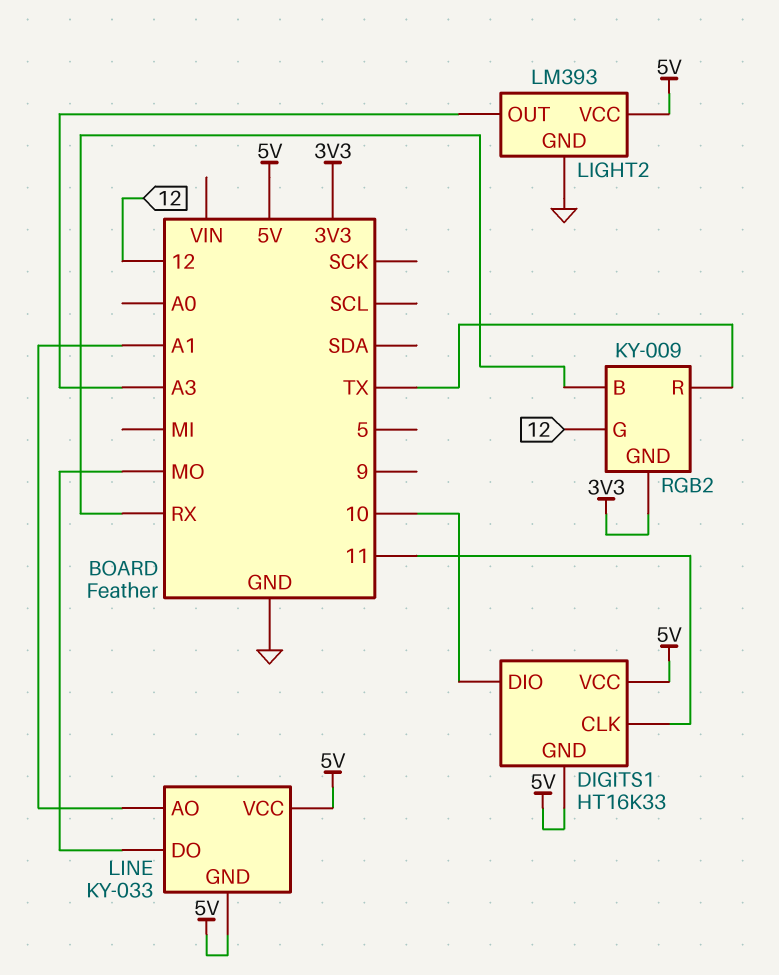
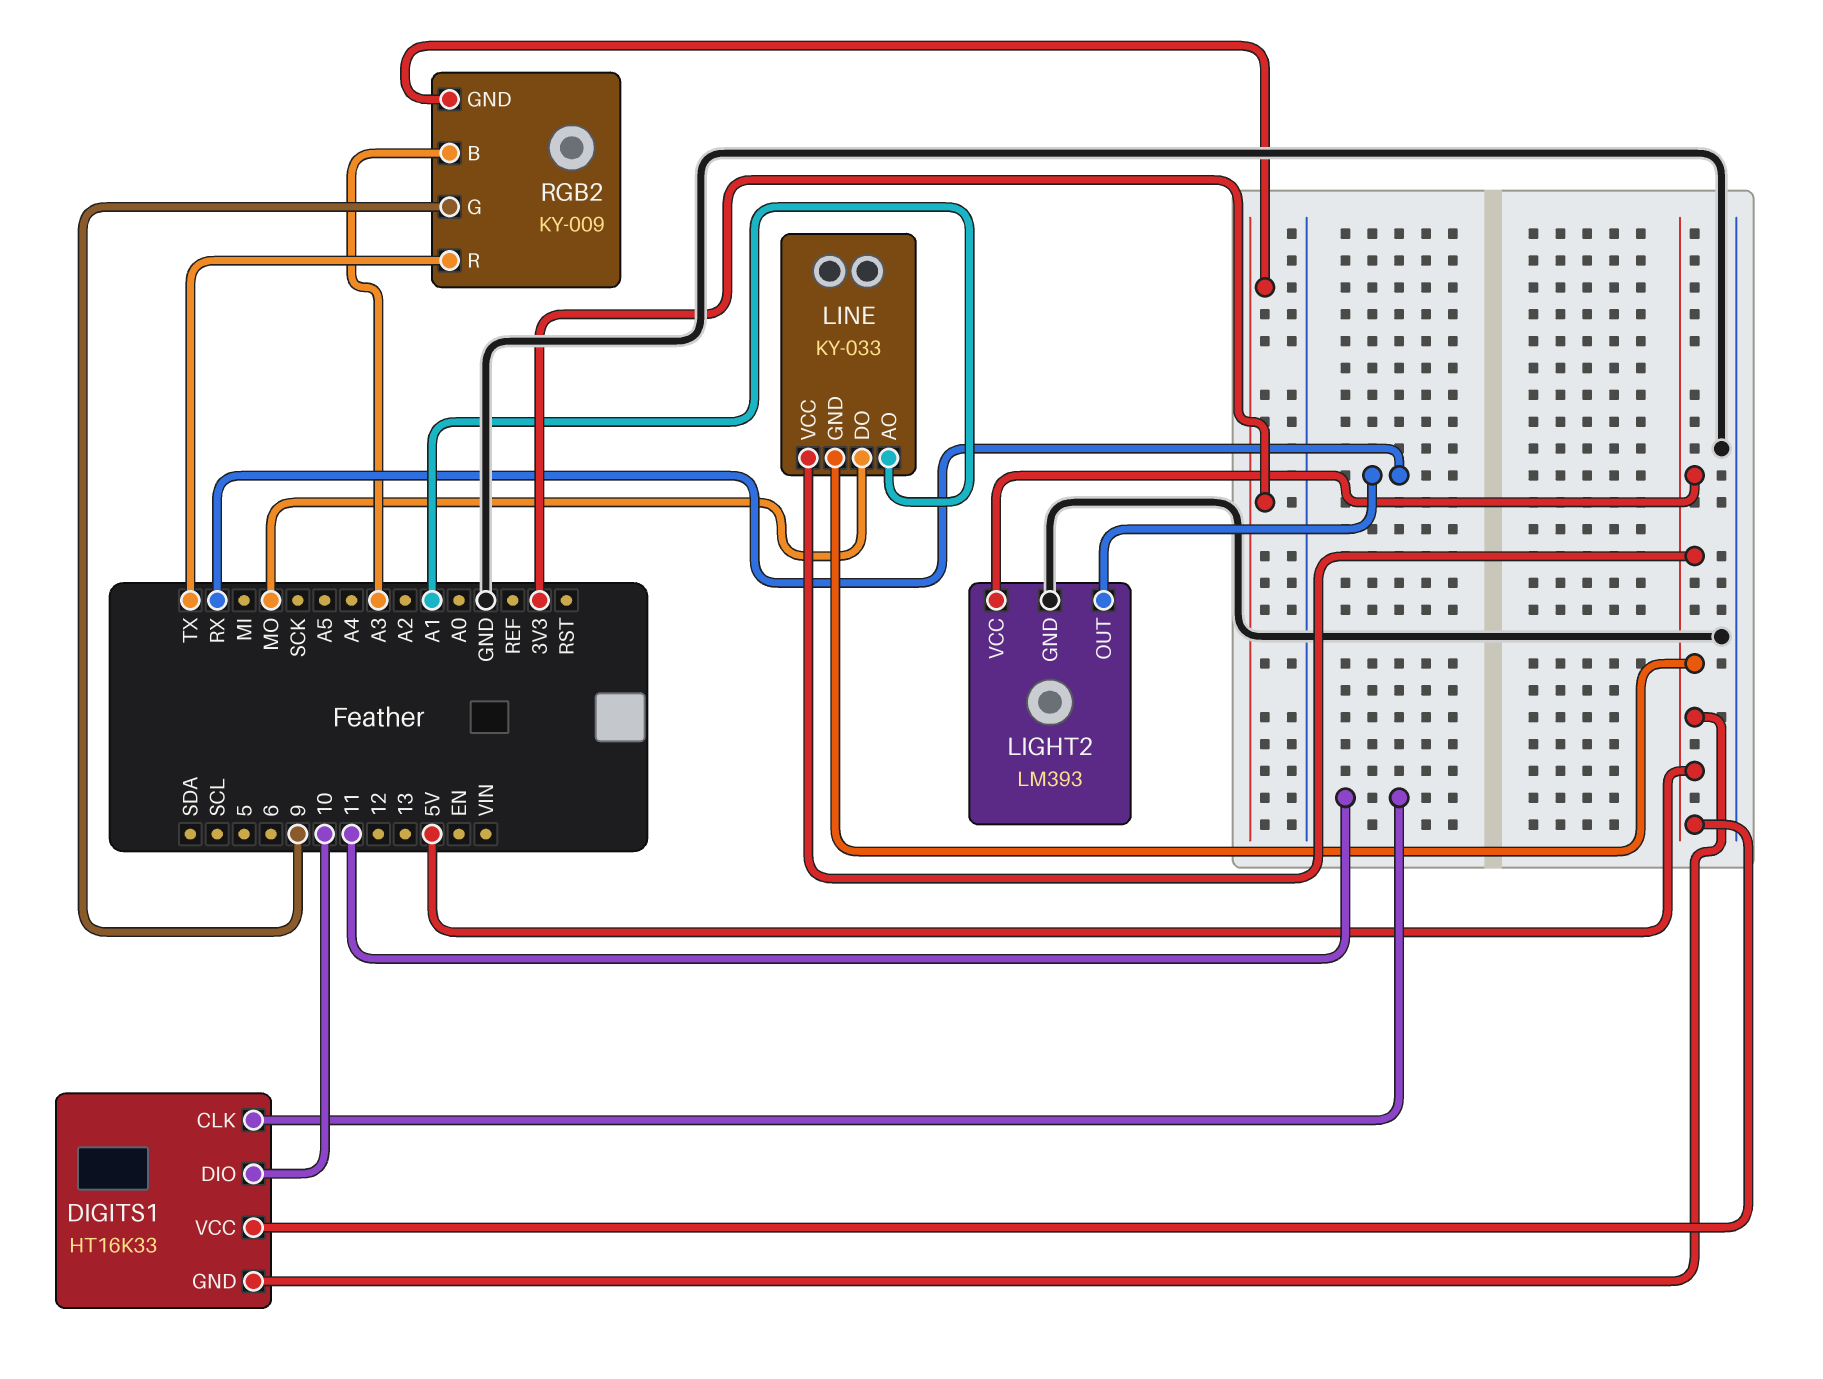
LIGHT2 pin OUT: A3 -> RX
RGB2 pin B: RX -> A3
RGB2 pin G: 12 -> 9

